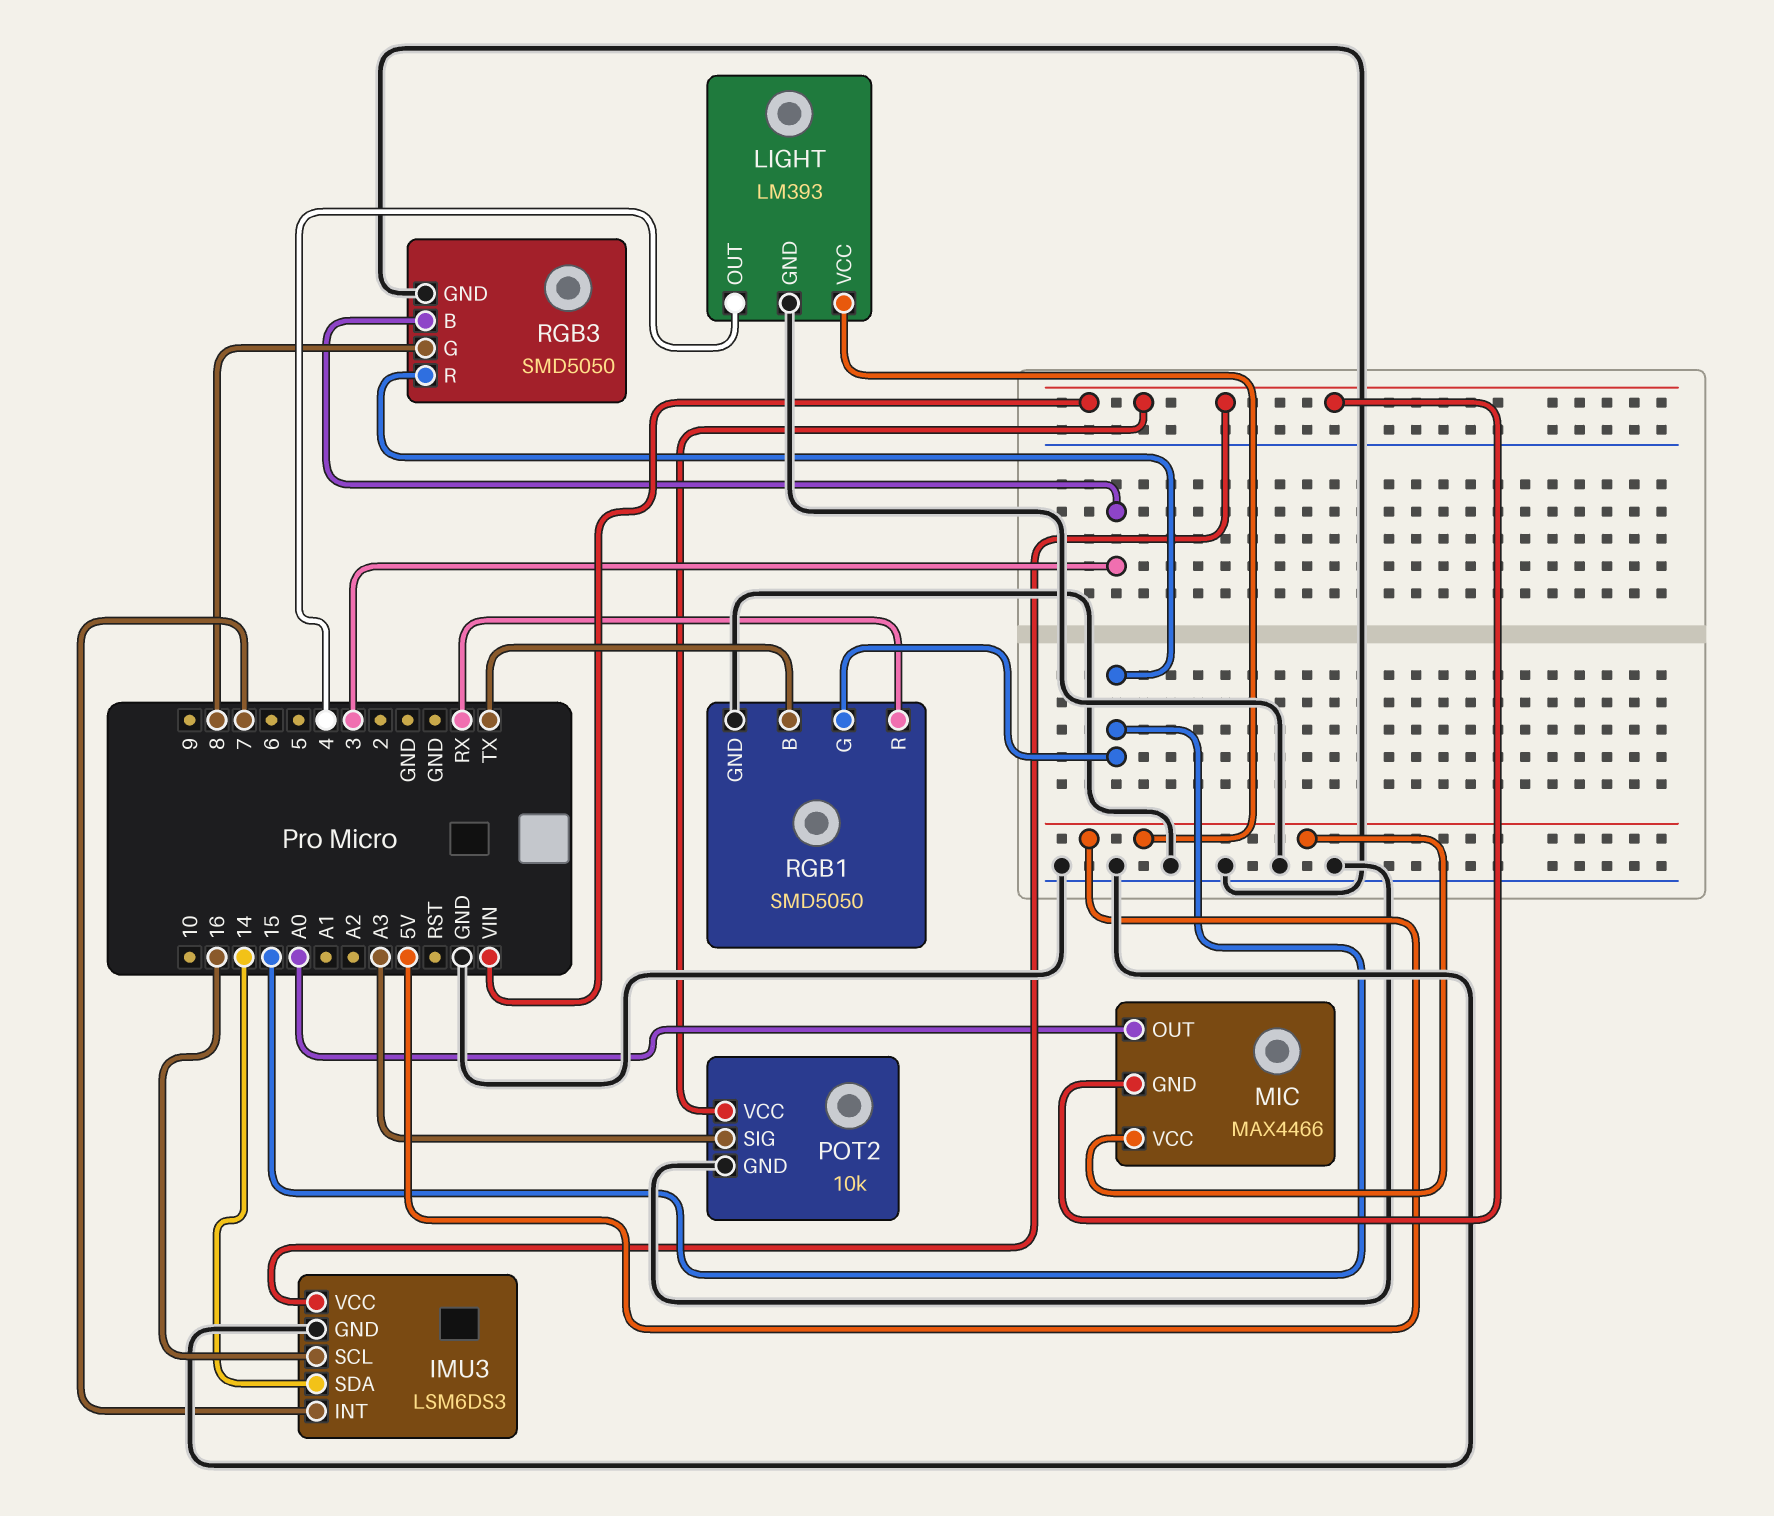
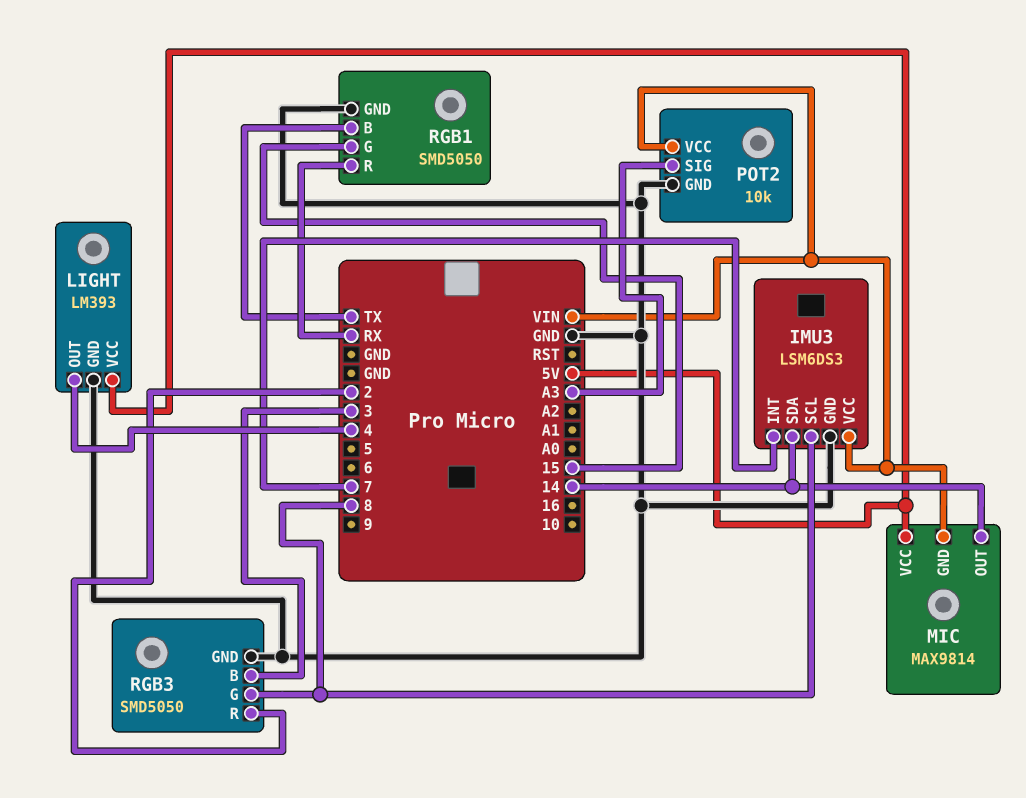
IMU3 pin SCL: 16 -> 8
MIC: MAX4466 -> MAX9814
MIC pin OUT: A0 -> 14
RGB3 pin R: 15 -> 2

